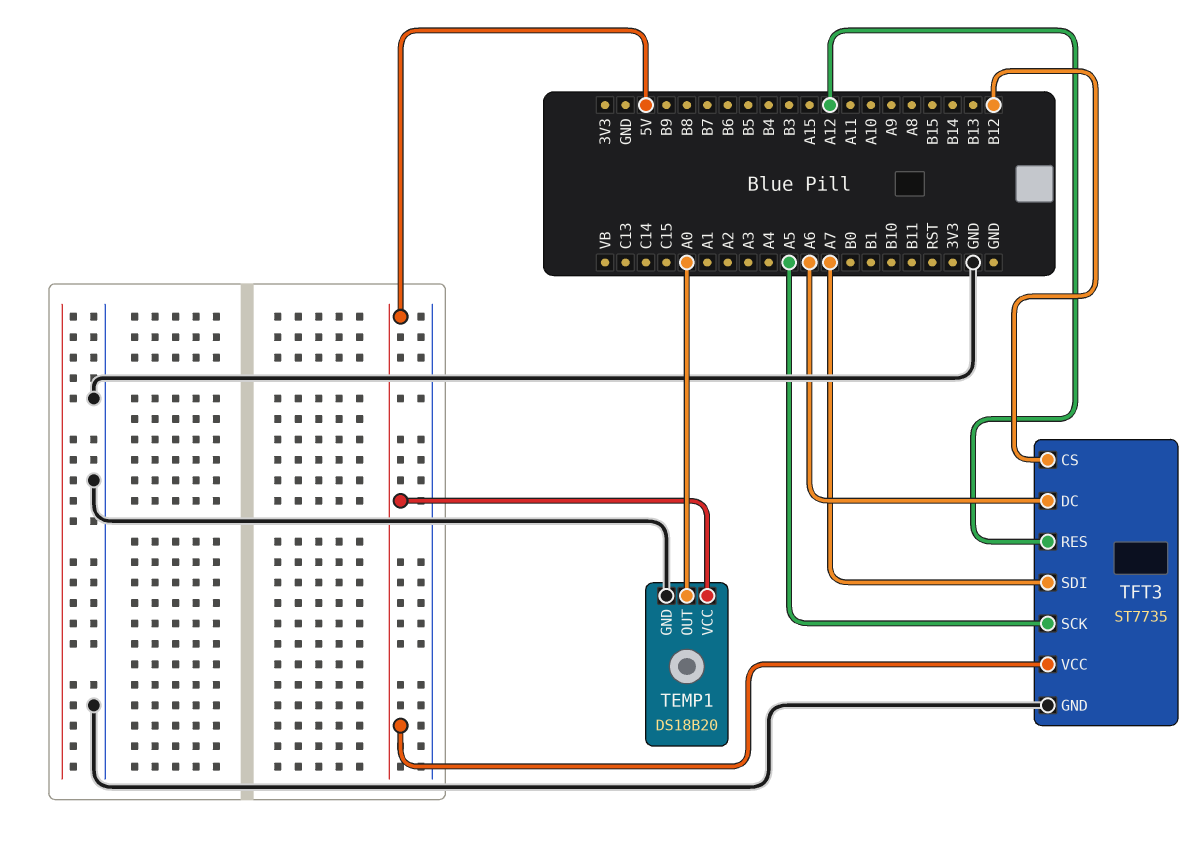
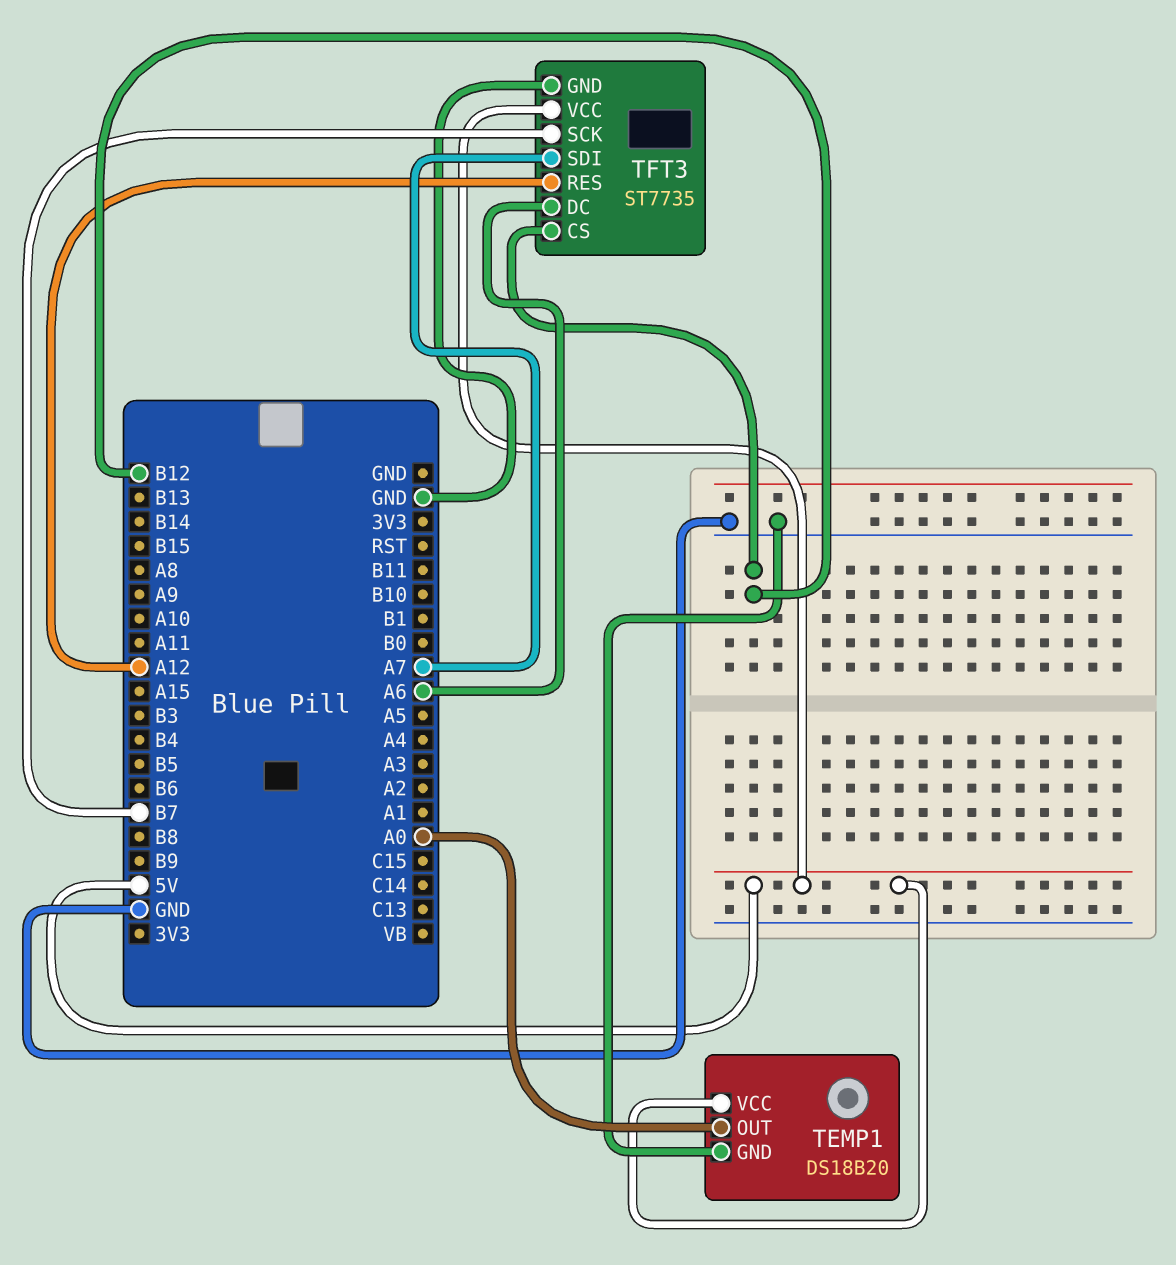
TFT3 pin SCK: A5 -> B7

